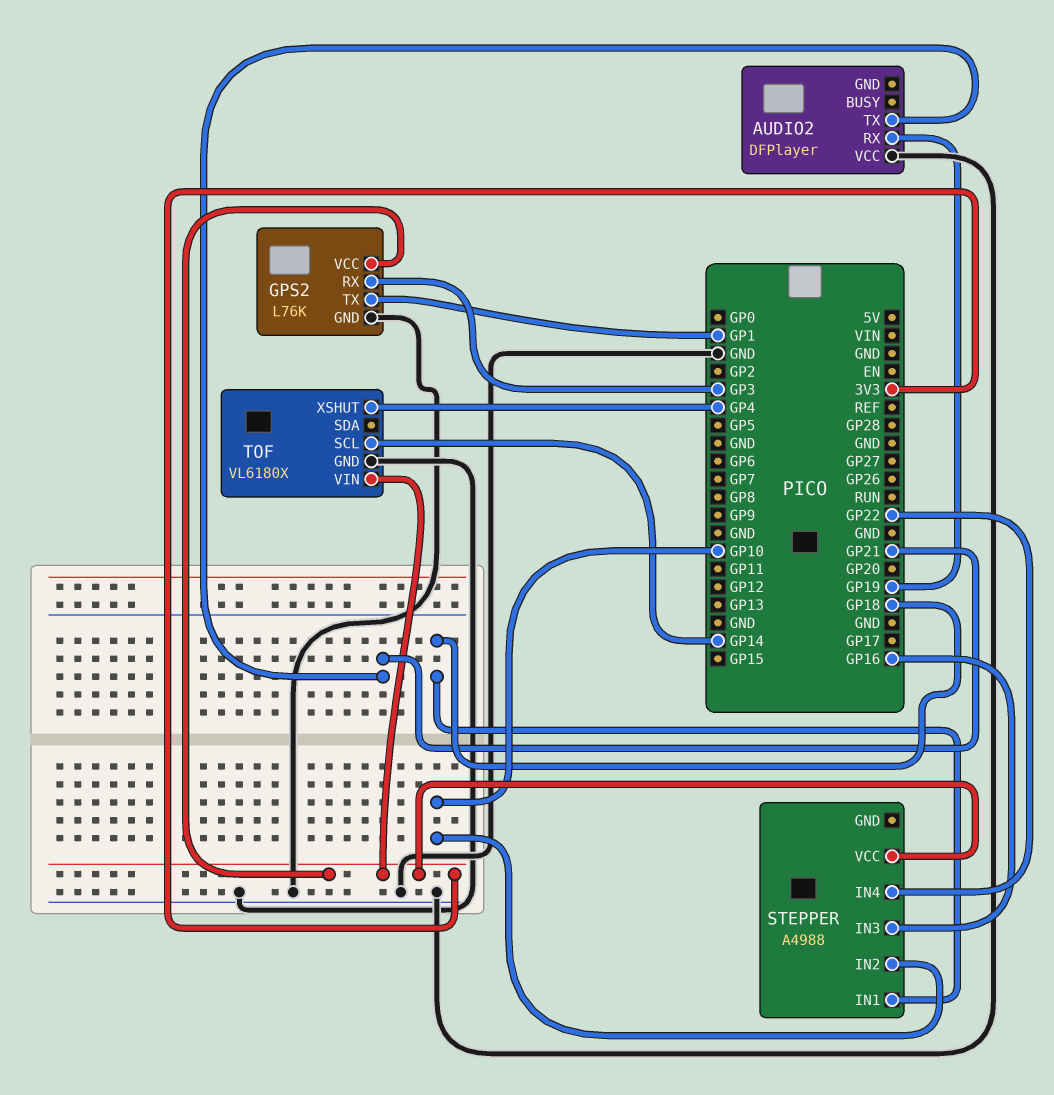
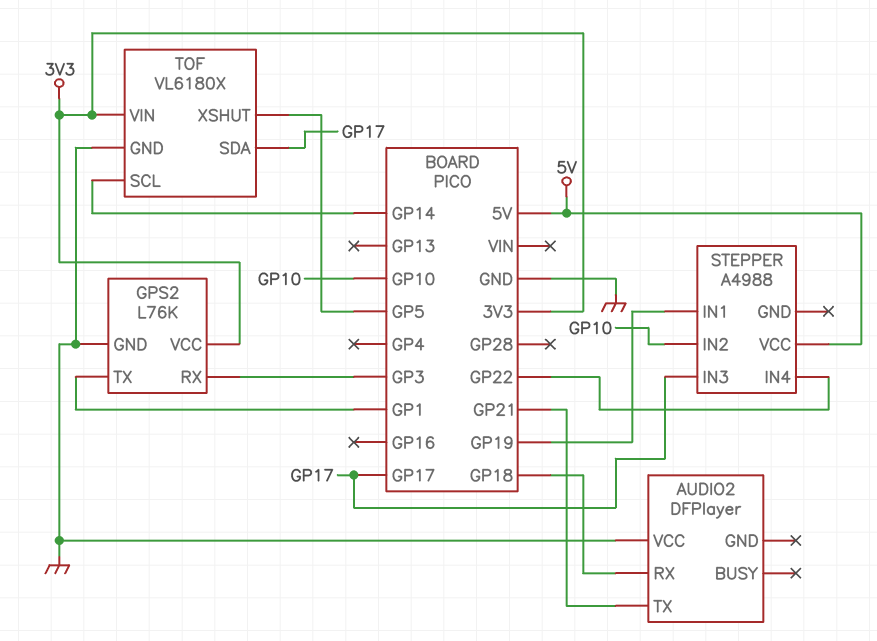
AUDIO2 pin RX: GP19 -> GP18
STEPPER pin IN1: GP18 -> GP19
STEPPER pin IN3: GP16 -> GP17
STEPPER pin VCC: 3V3 -> 5V
TOF pin SDA: none -> GP17
TOF pin XSHUT: GP4 -> GP5

